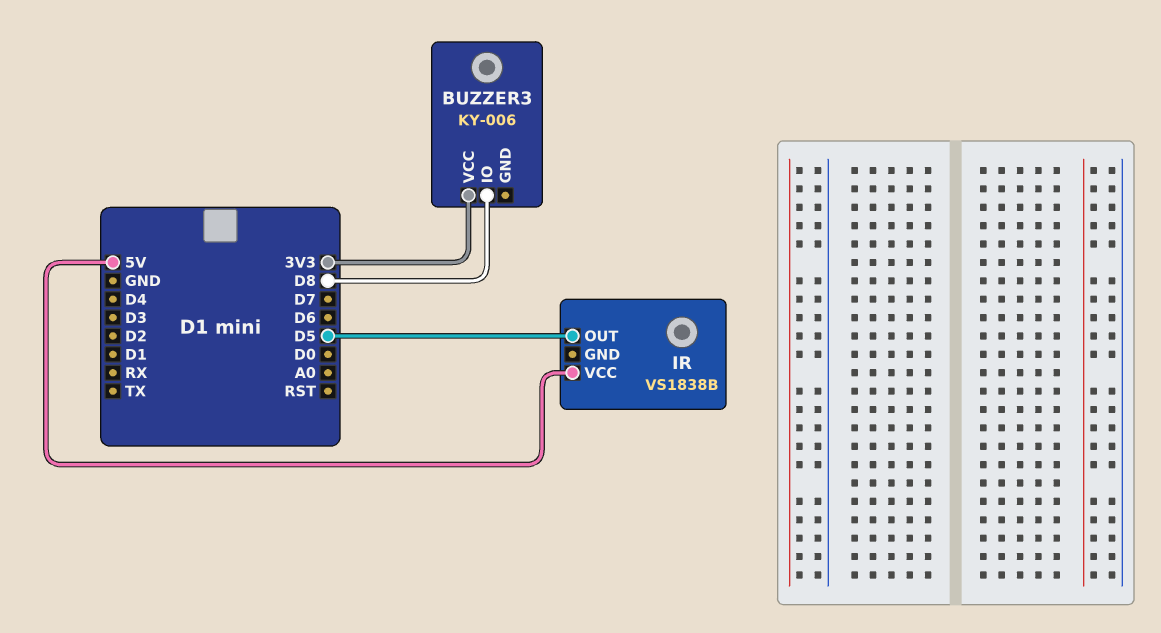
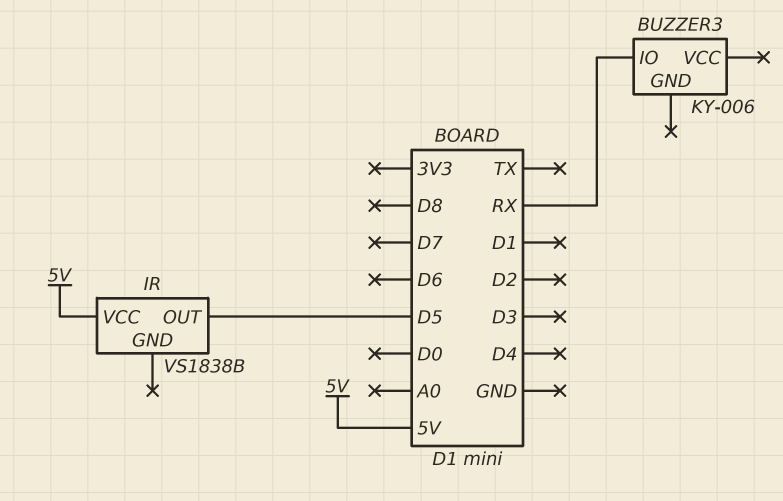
BUZZER3 pin IO: D8 -> RX
BUZZER3 pin VCC: 3V3 -> none

